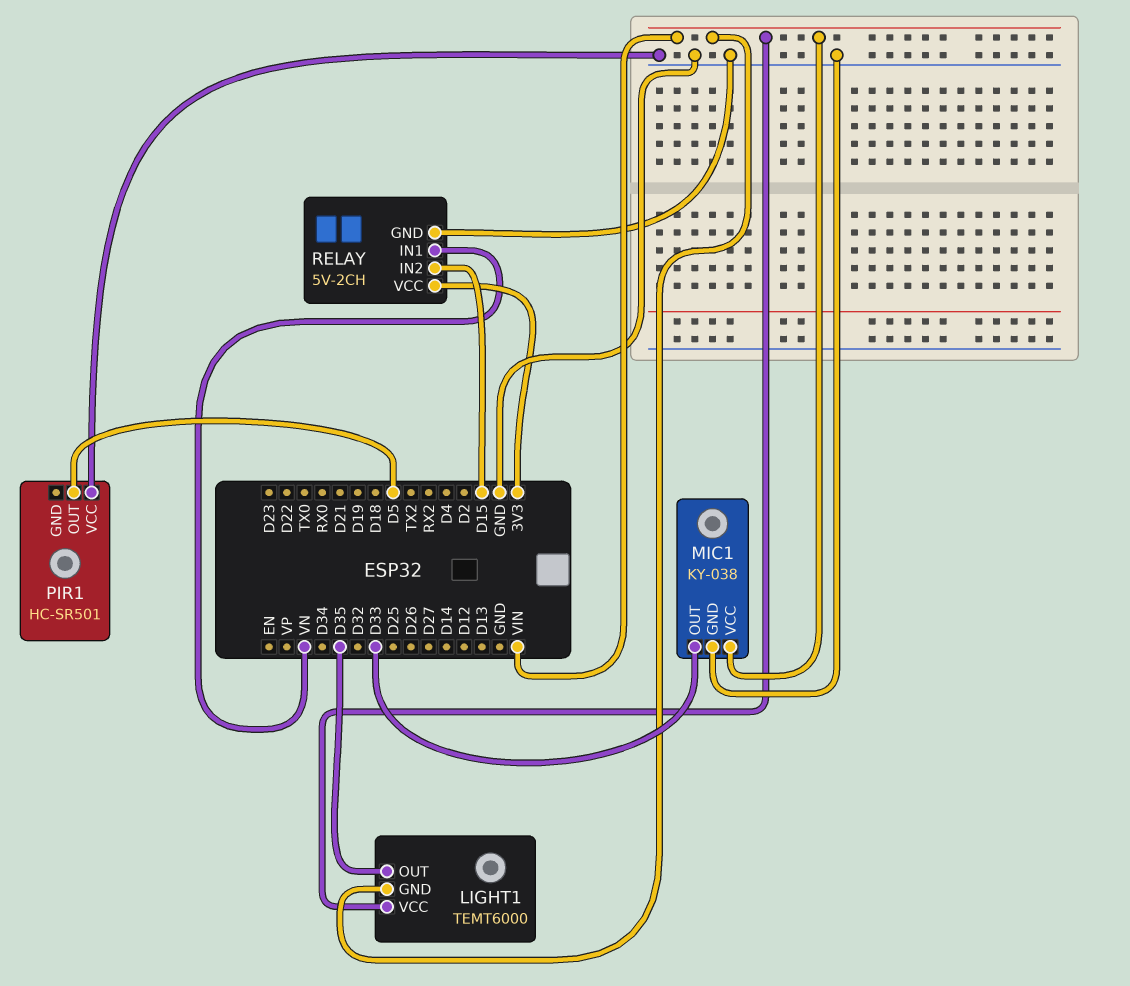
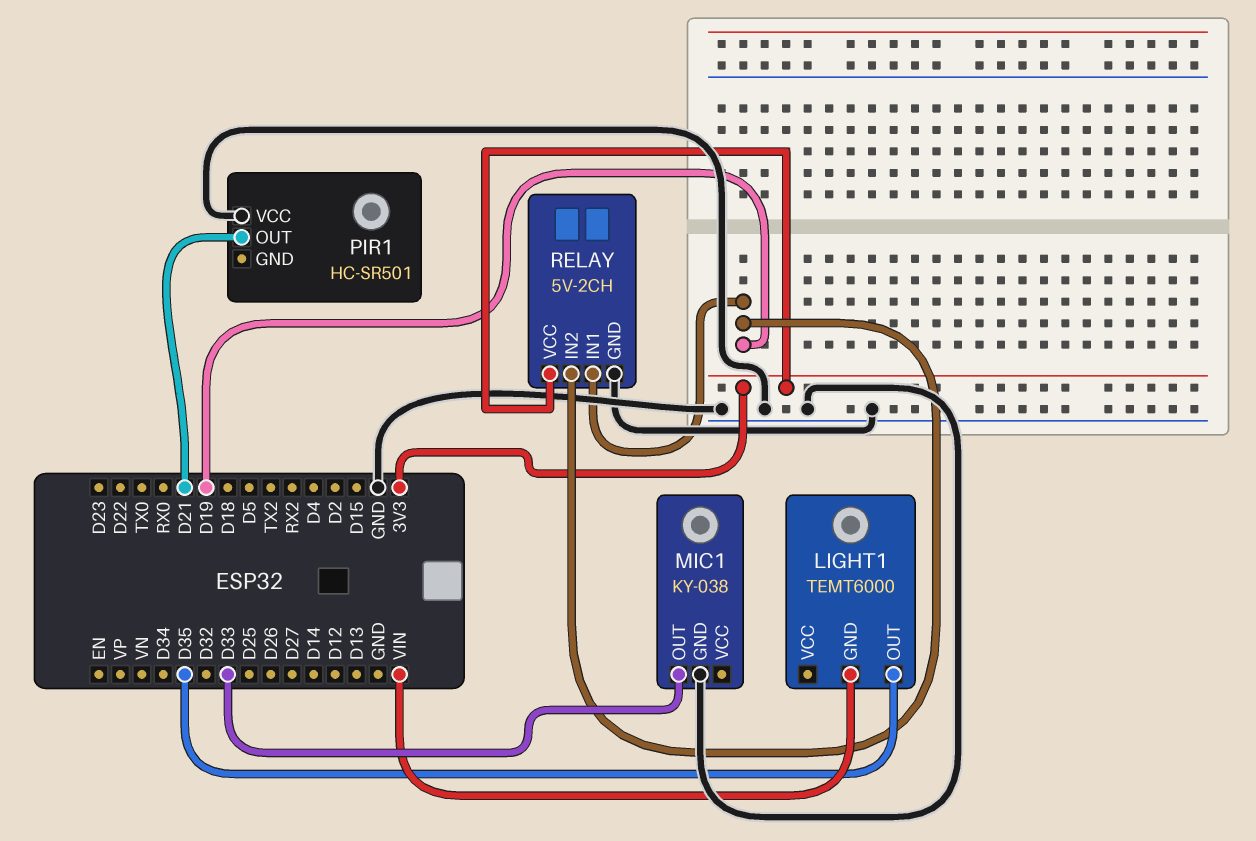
LIGHT1 pin VCC: VIN -> none
MIC1 pin VCC: VIN -> none
PIR1 pin OUT: D5 -> D21
RELAY pin IN1: VN -> D19
RELAY pin IN2: D15 -> D19

